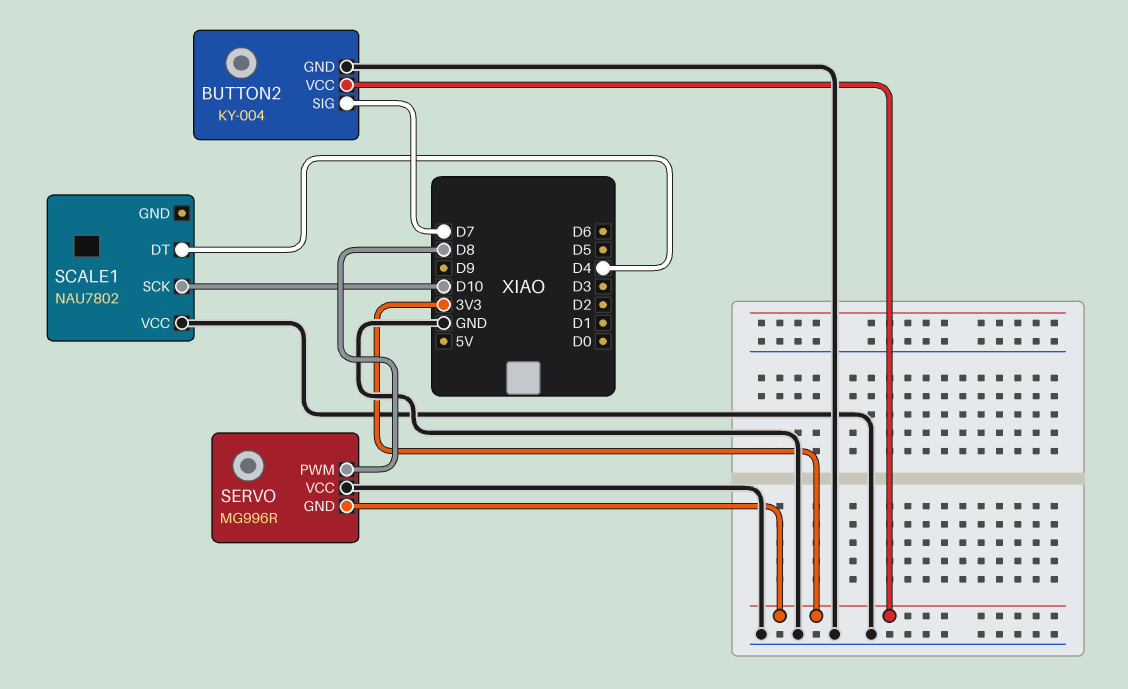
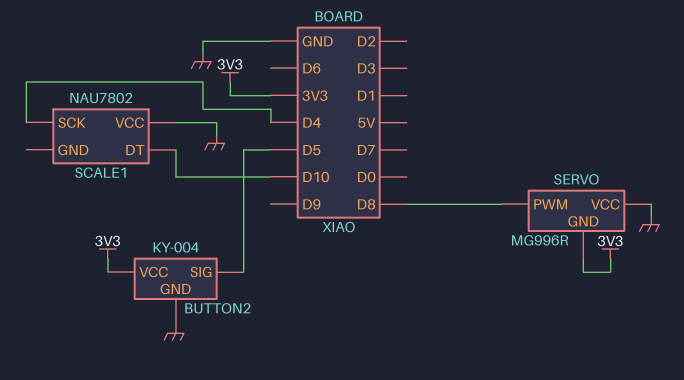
BUTTON2 pin SIG: D7 -> D5
SCALE1 pin DT: D4 -> D10
SCALE1 pin SCK: D10 -> D4

